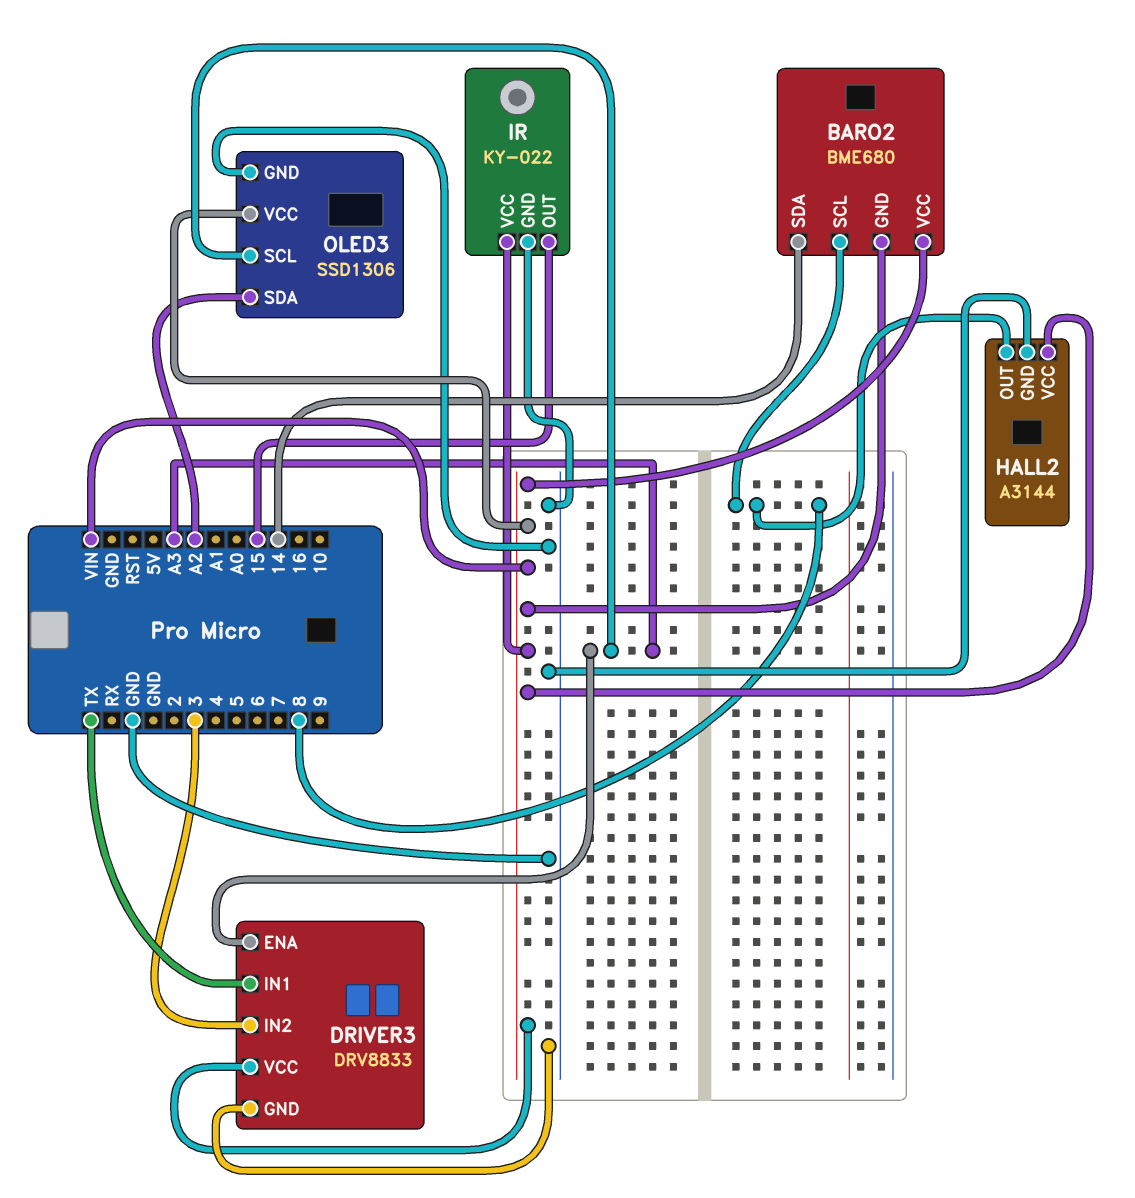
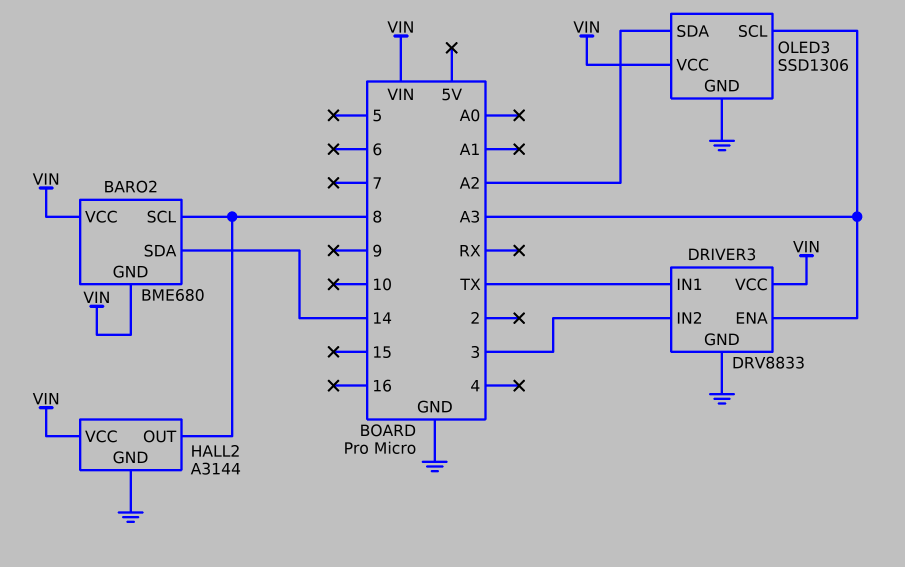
IR: KY-022 -> none
IR pin GND: GND -> none
IR pin OUT: 15 -> none
IR pin VCC: VIN -> none

